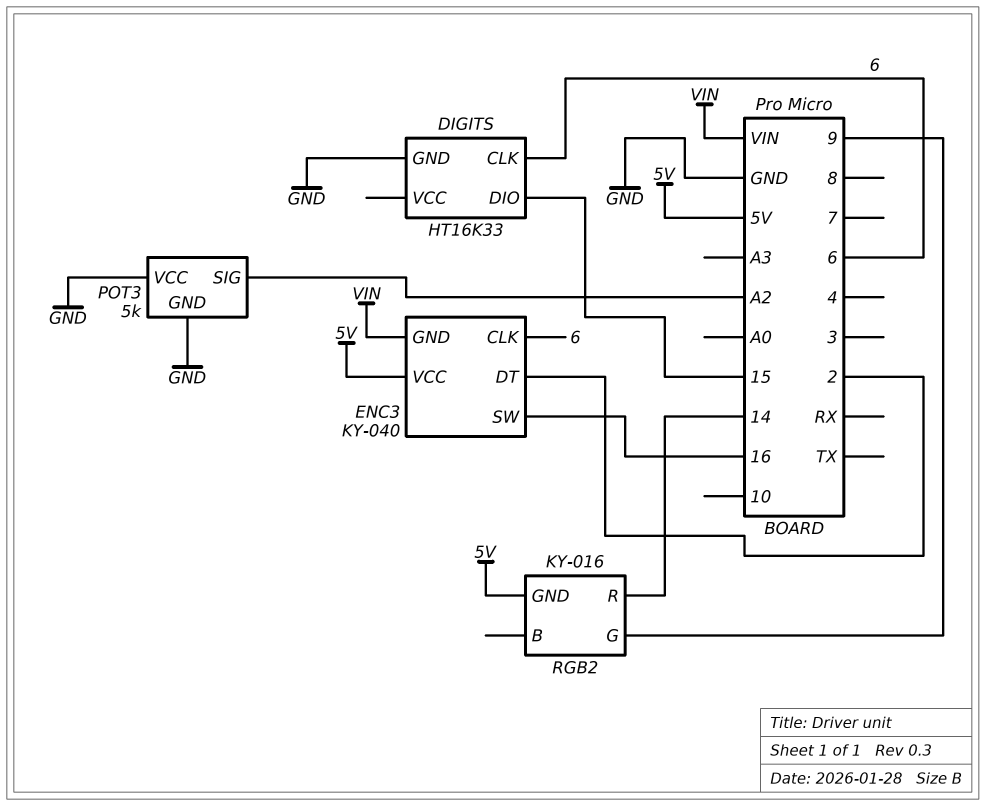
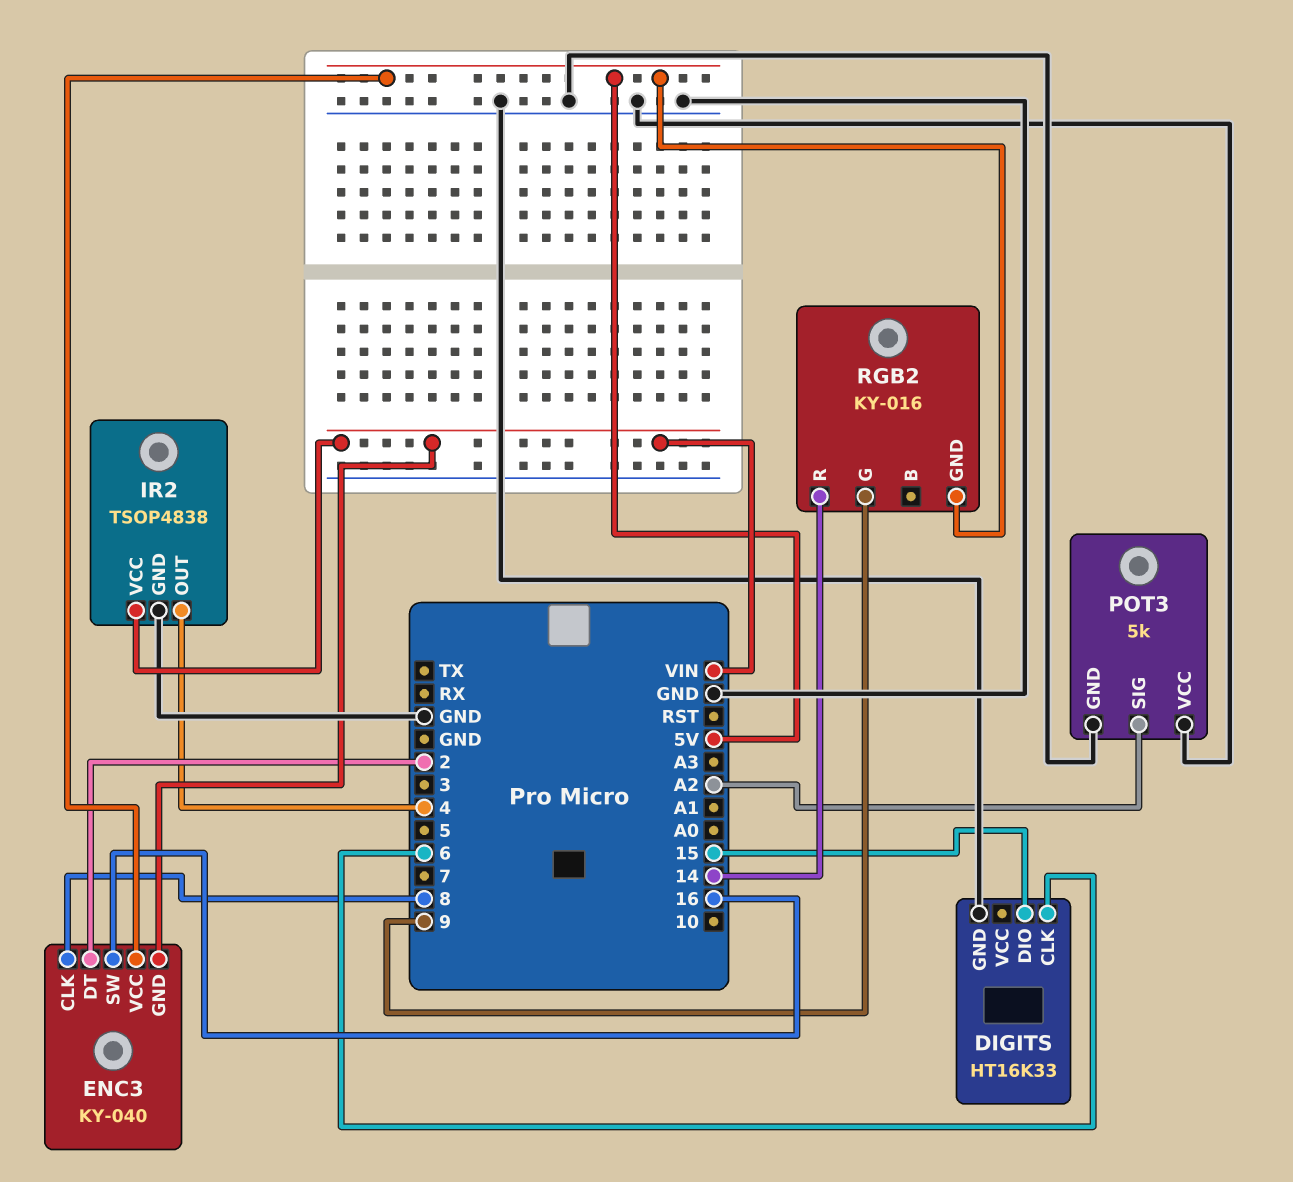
ENC3 pin CLK: 6 -> 8
IR2: none -> TSOP4838
IR2 pin GND: none -> GND
IR2 pin OUT: none -> 4
IR2 pin VCC: none -> VIN

